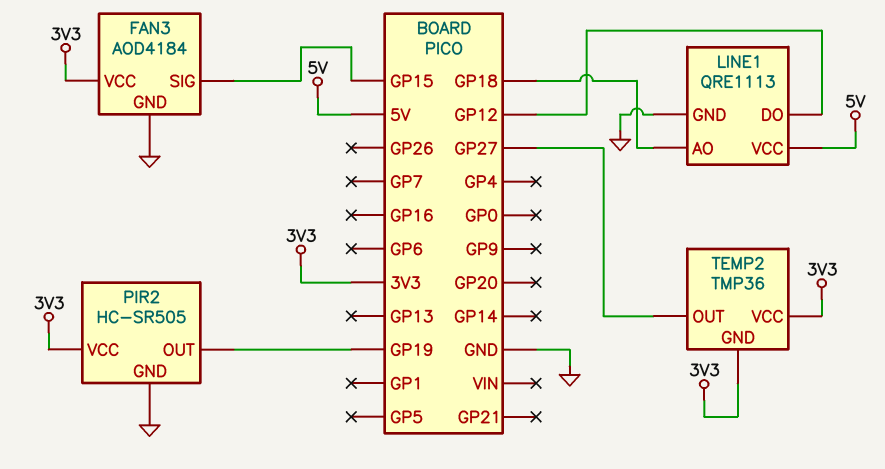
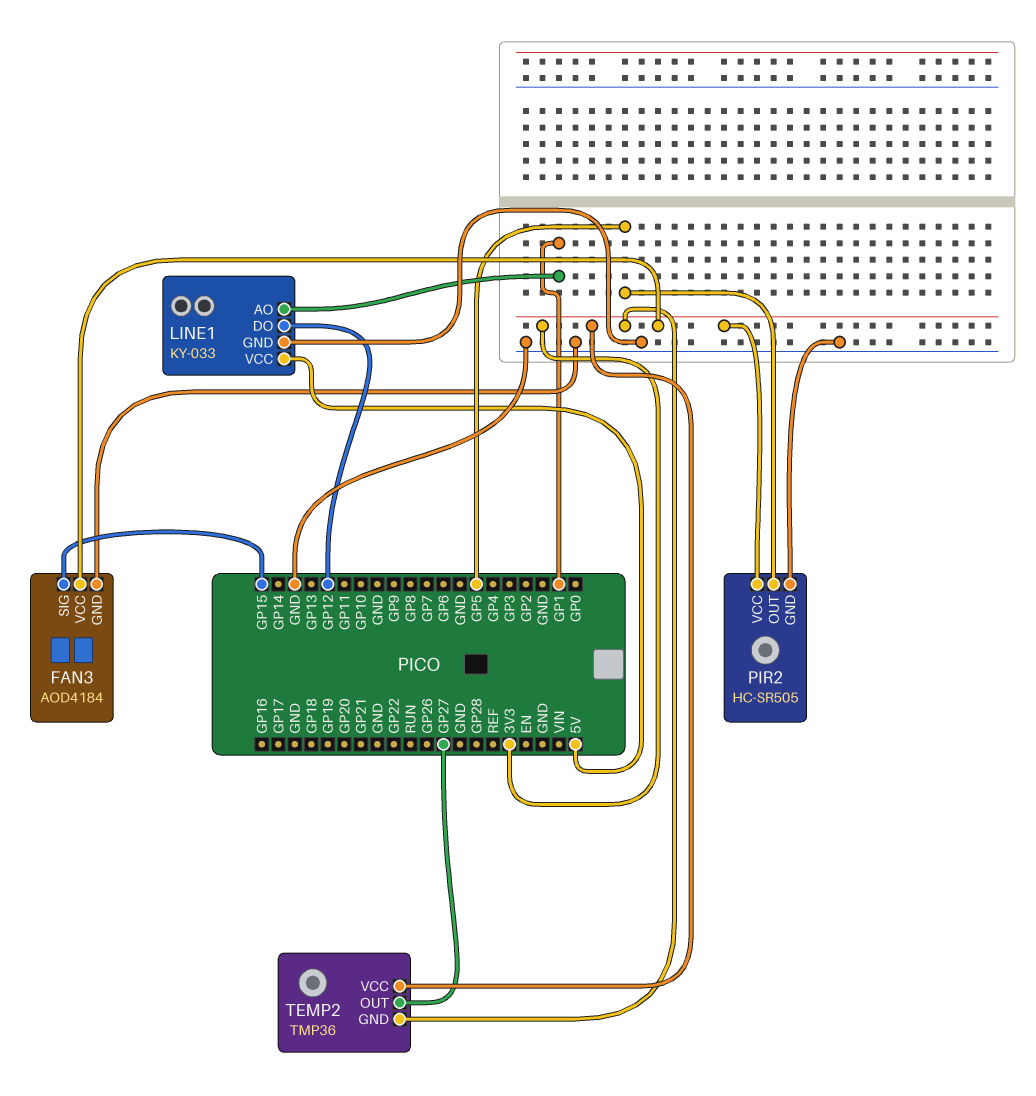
LINE1: QRE1113 -> KY-033
LINE1 pin AO: GP18 -> GP1
PIR2 pin OUT: GP19 -> GP5

